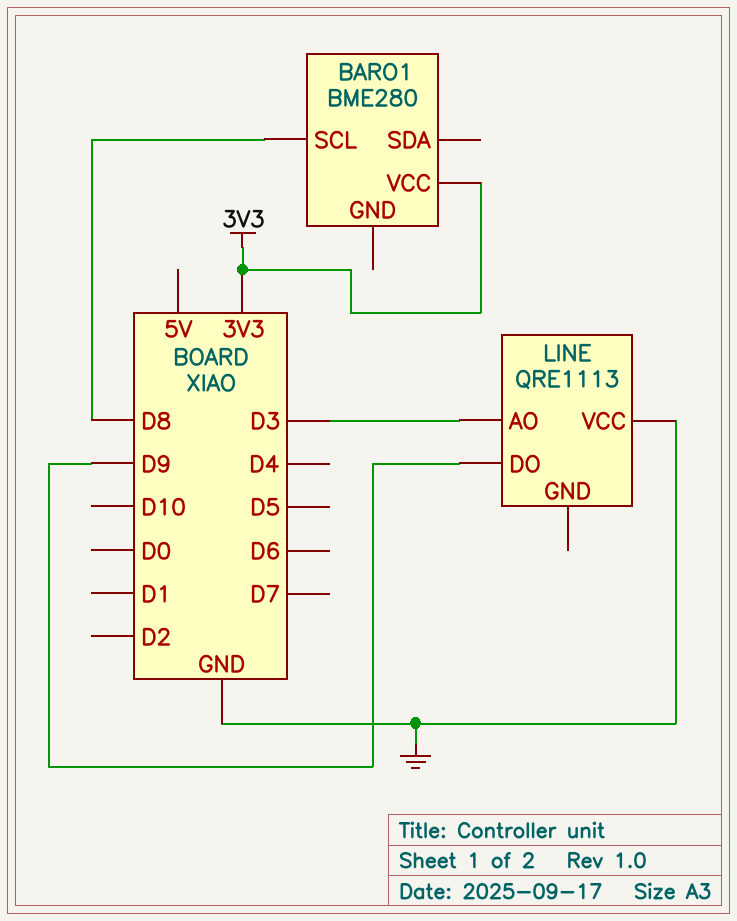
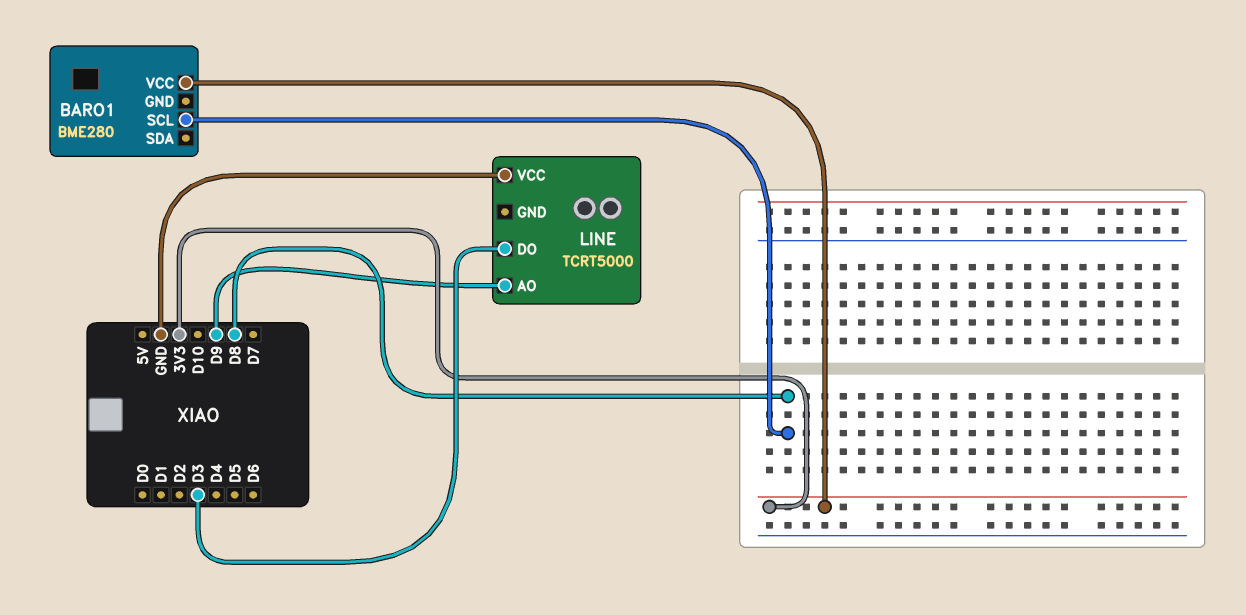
LINE: QRE1113 -> TCRT5000
LINE pin AO: D3 -> D9
LINE pin DO: D9 -> D3

